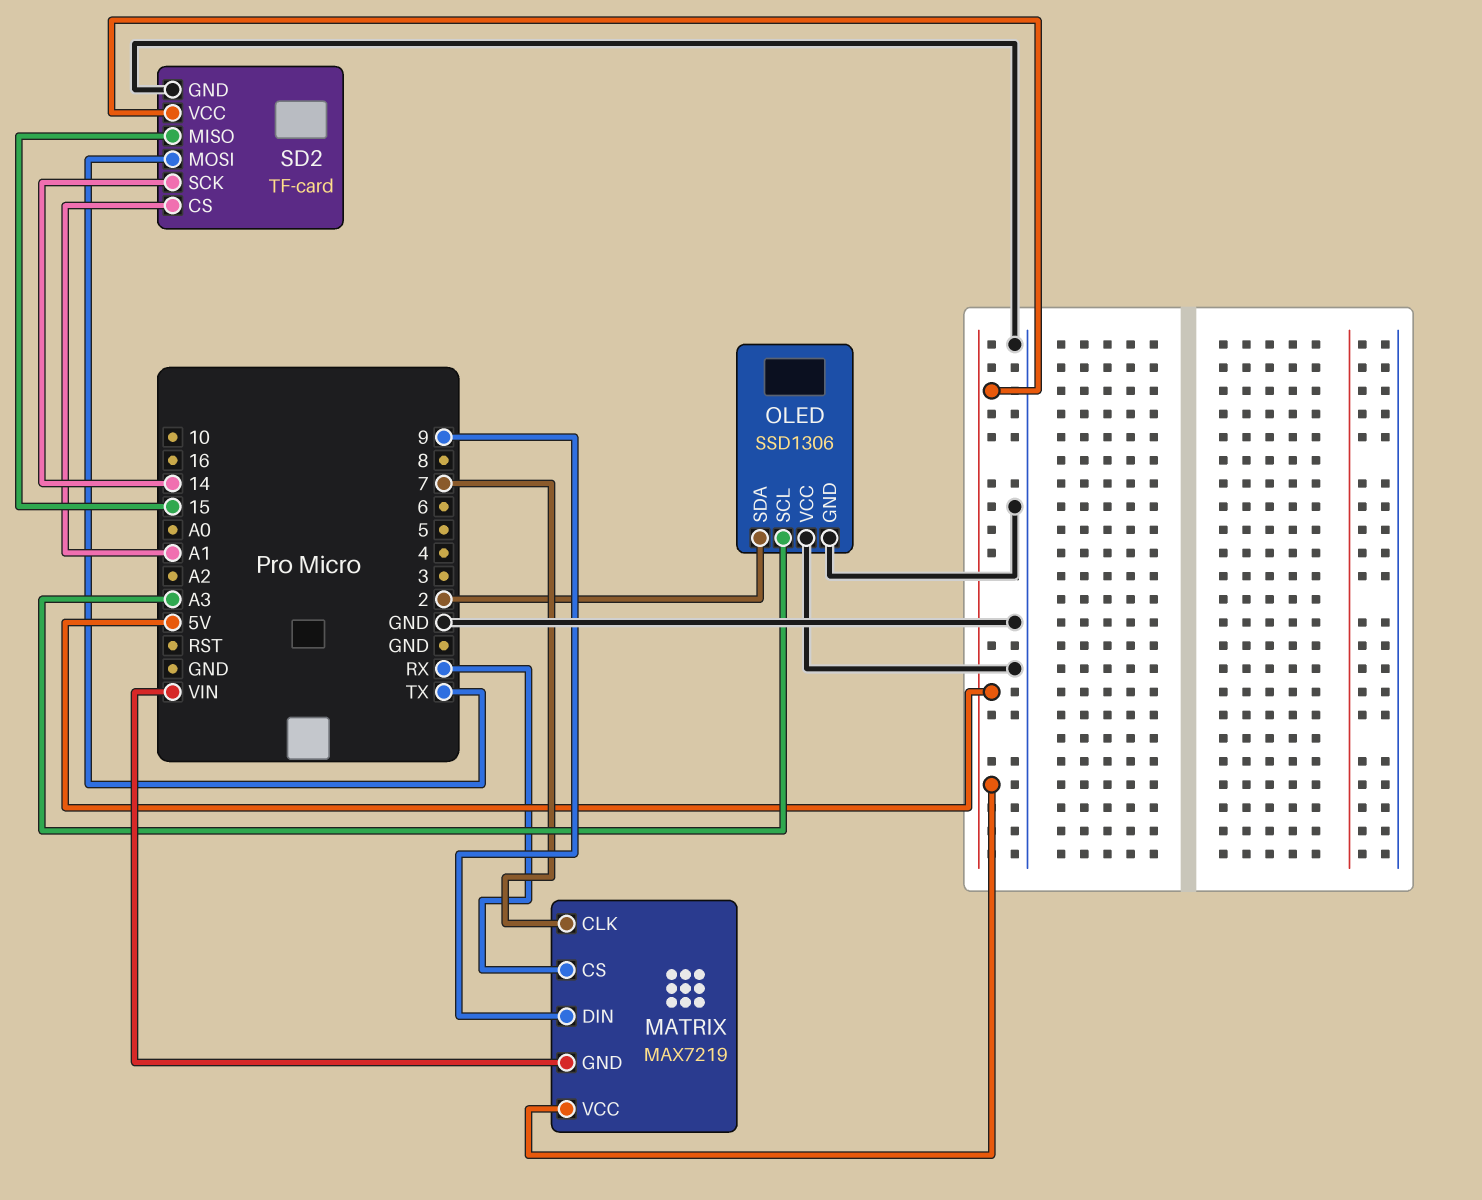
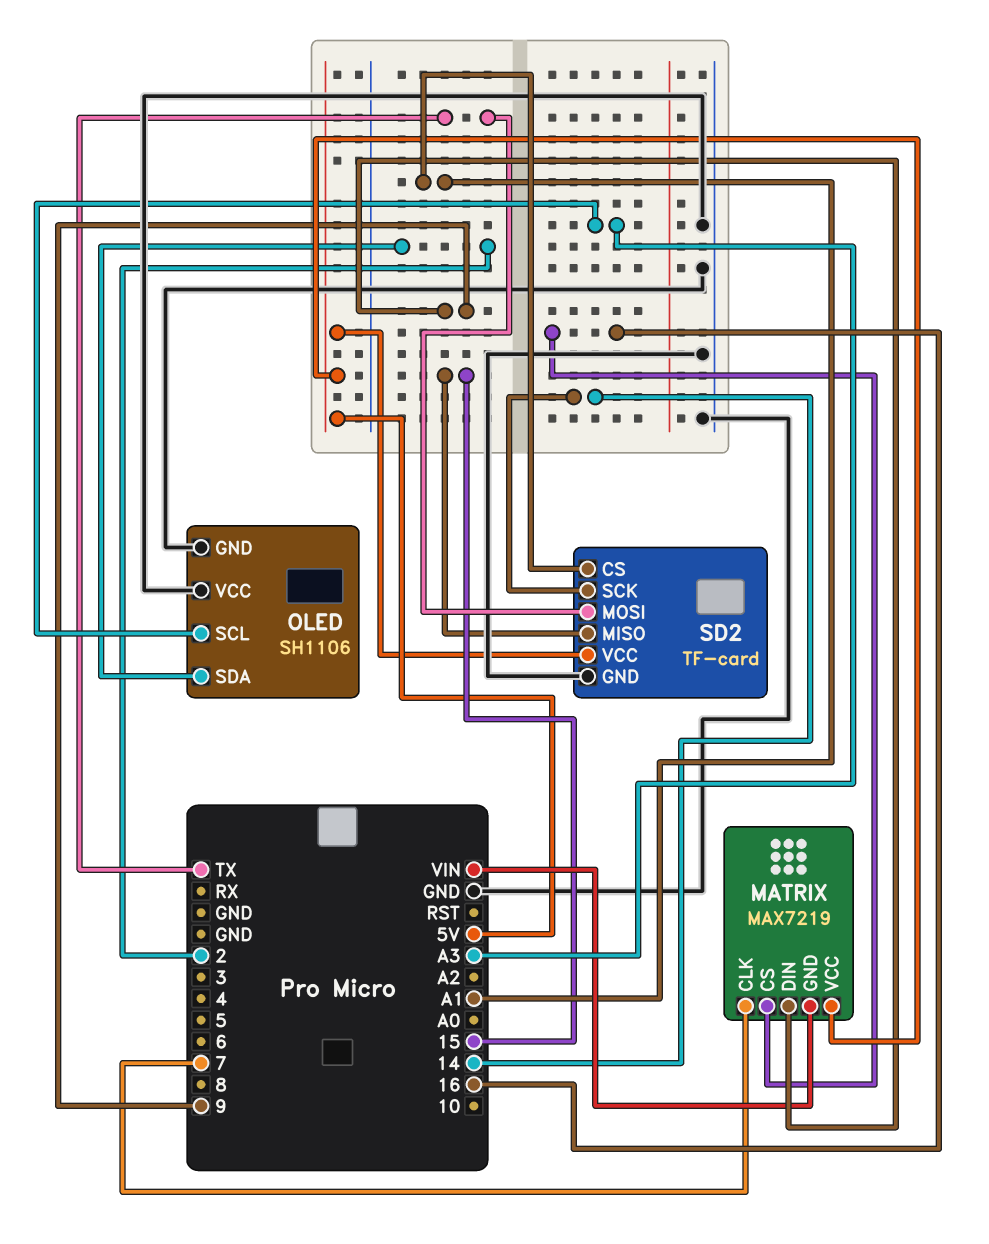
MATRIX pin CS: RX -> 16
OLED: SSD1306 -> SH1106

